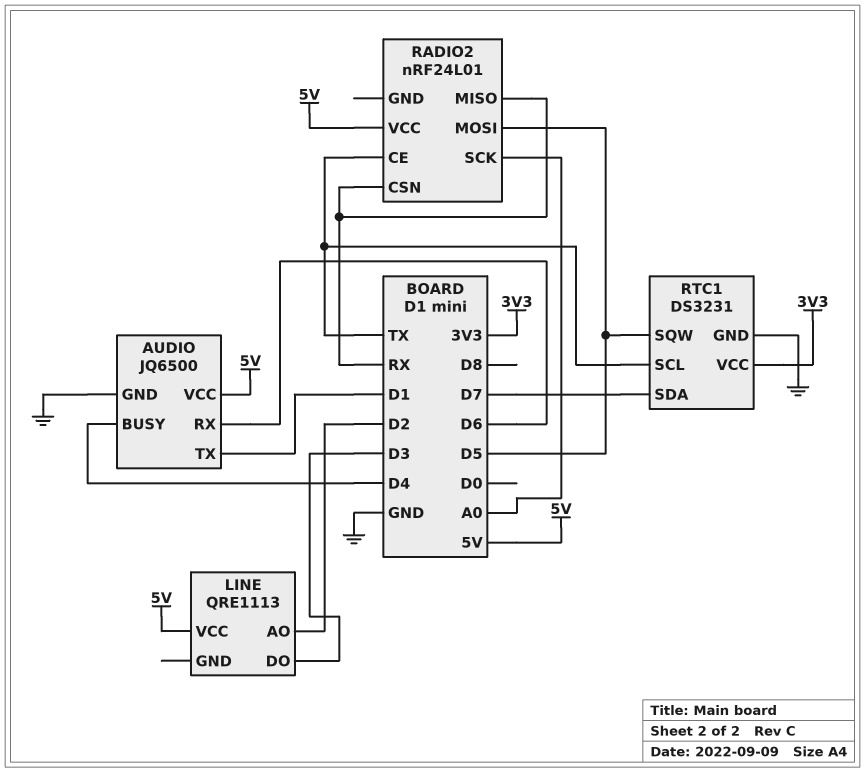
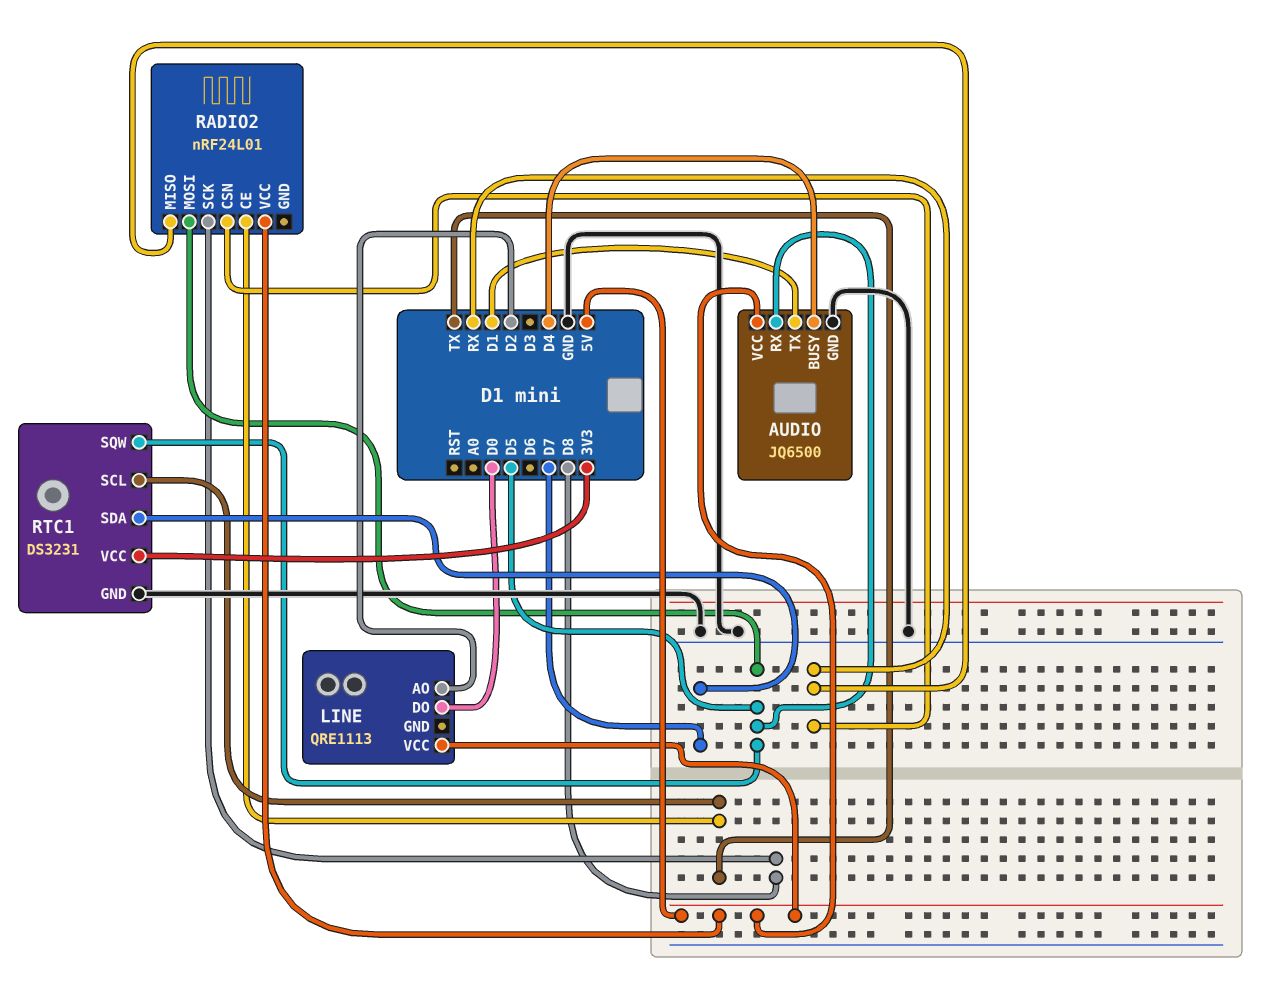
AUDIO pin RX: D6 -> D5
LINE pin DO: D3 -> D0
RADIO2 pin SCK: A0 -> D8

